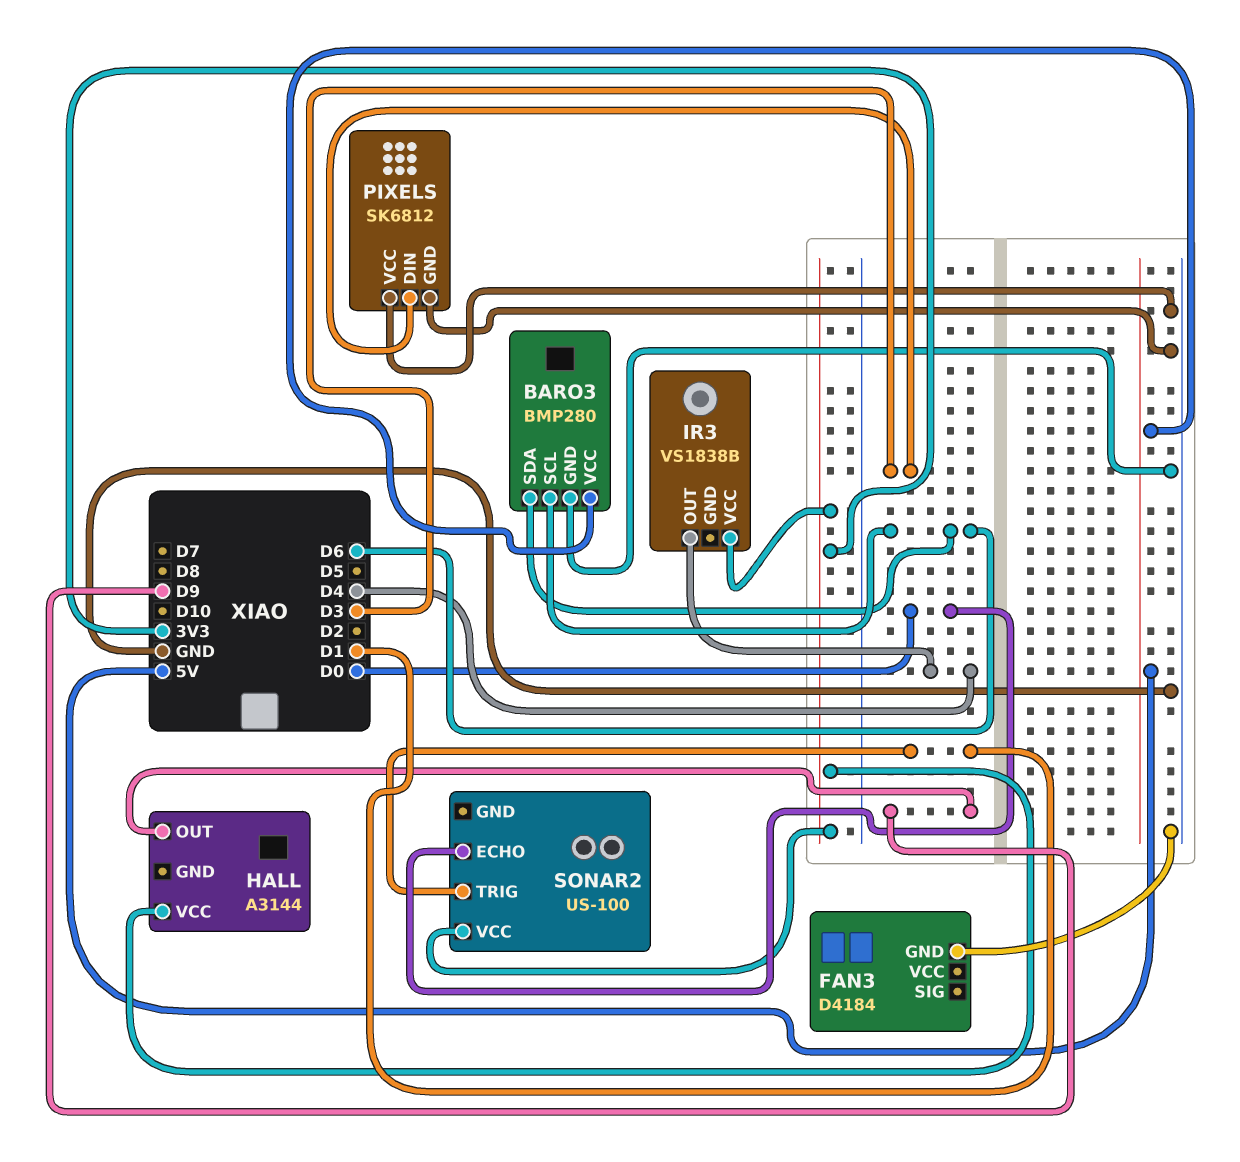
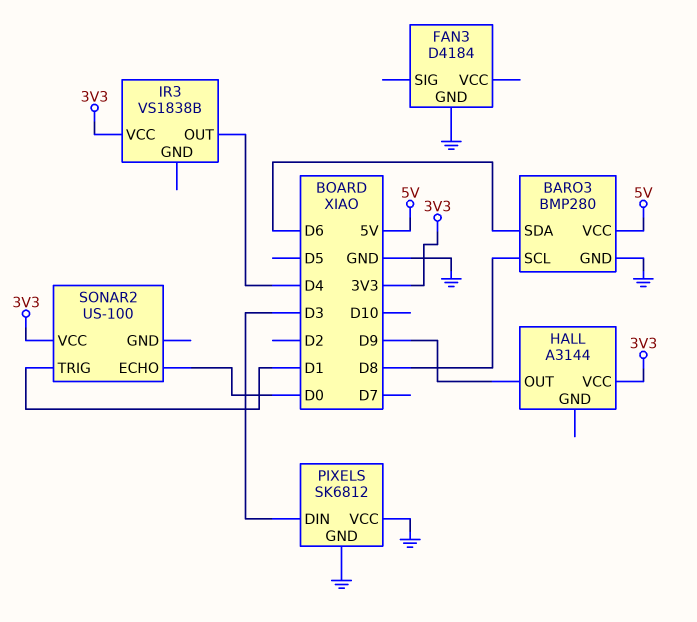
BARO3 pin SCL: D6 -> D8

